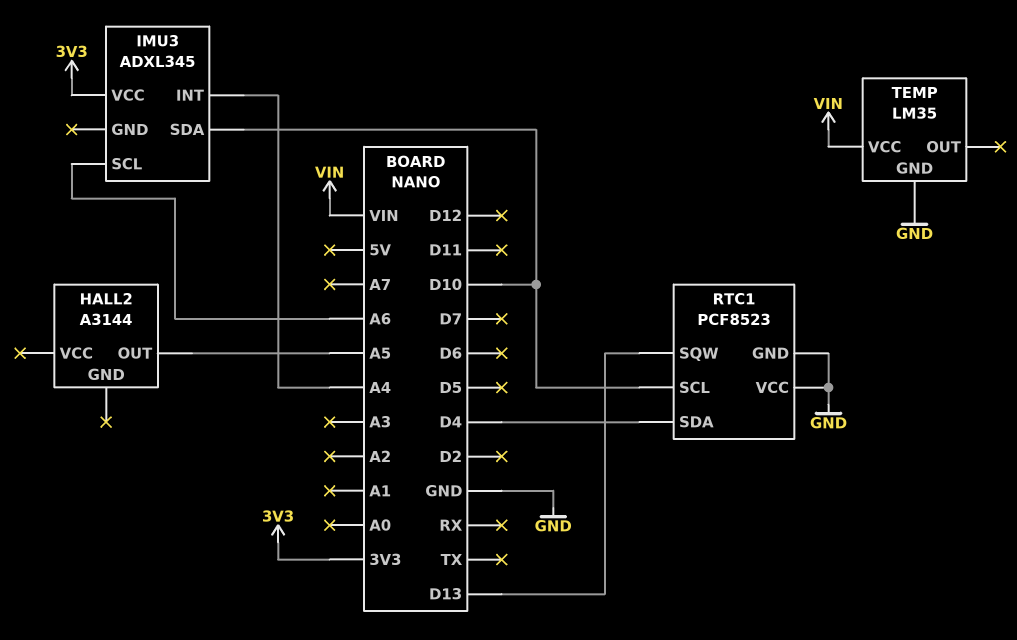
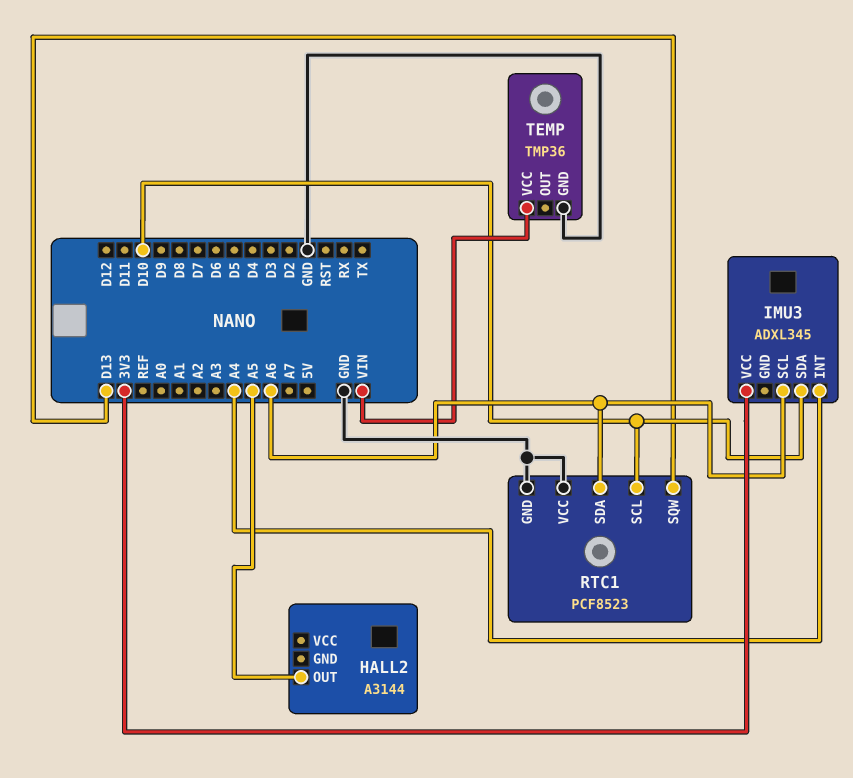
RTC1 pin SDA: D4 -> A6
TEMP: LM35 -> TMP36

